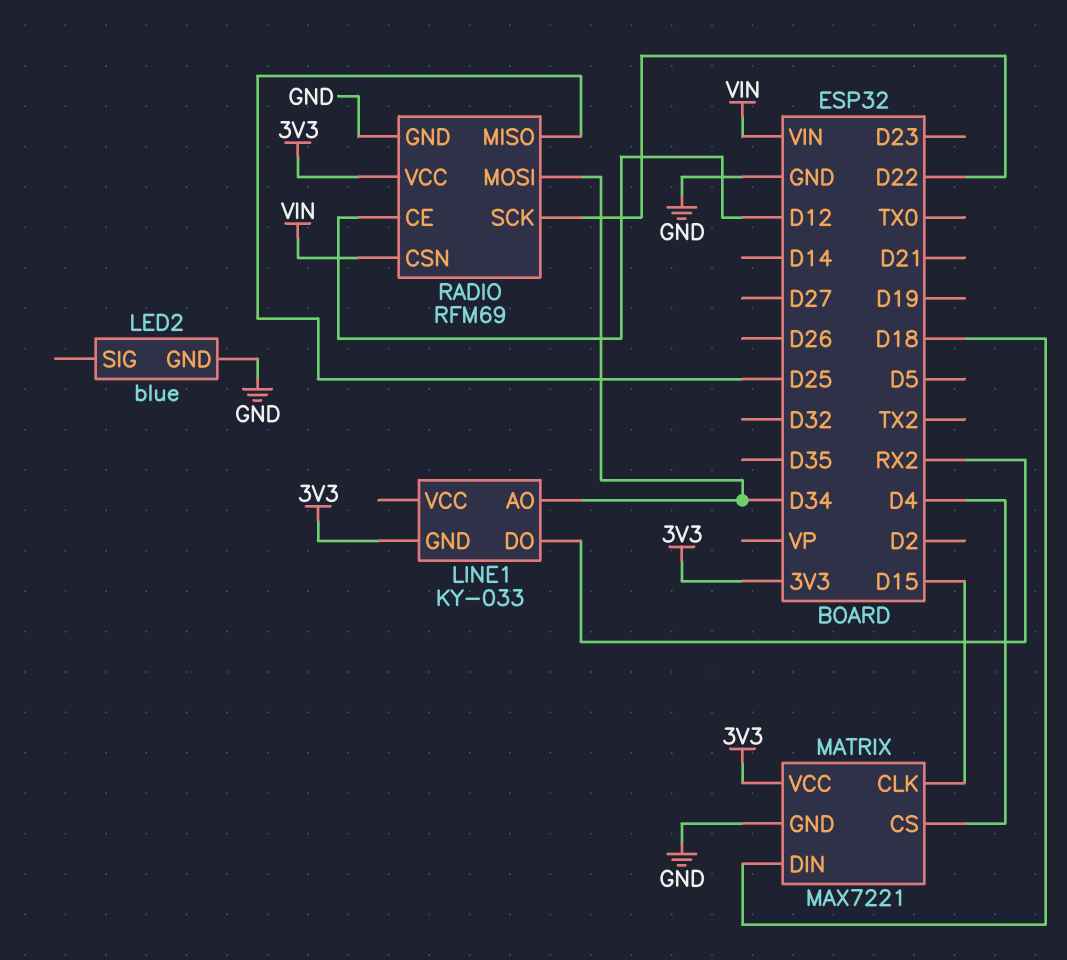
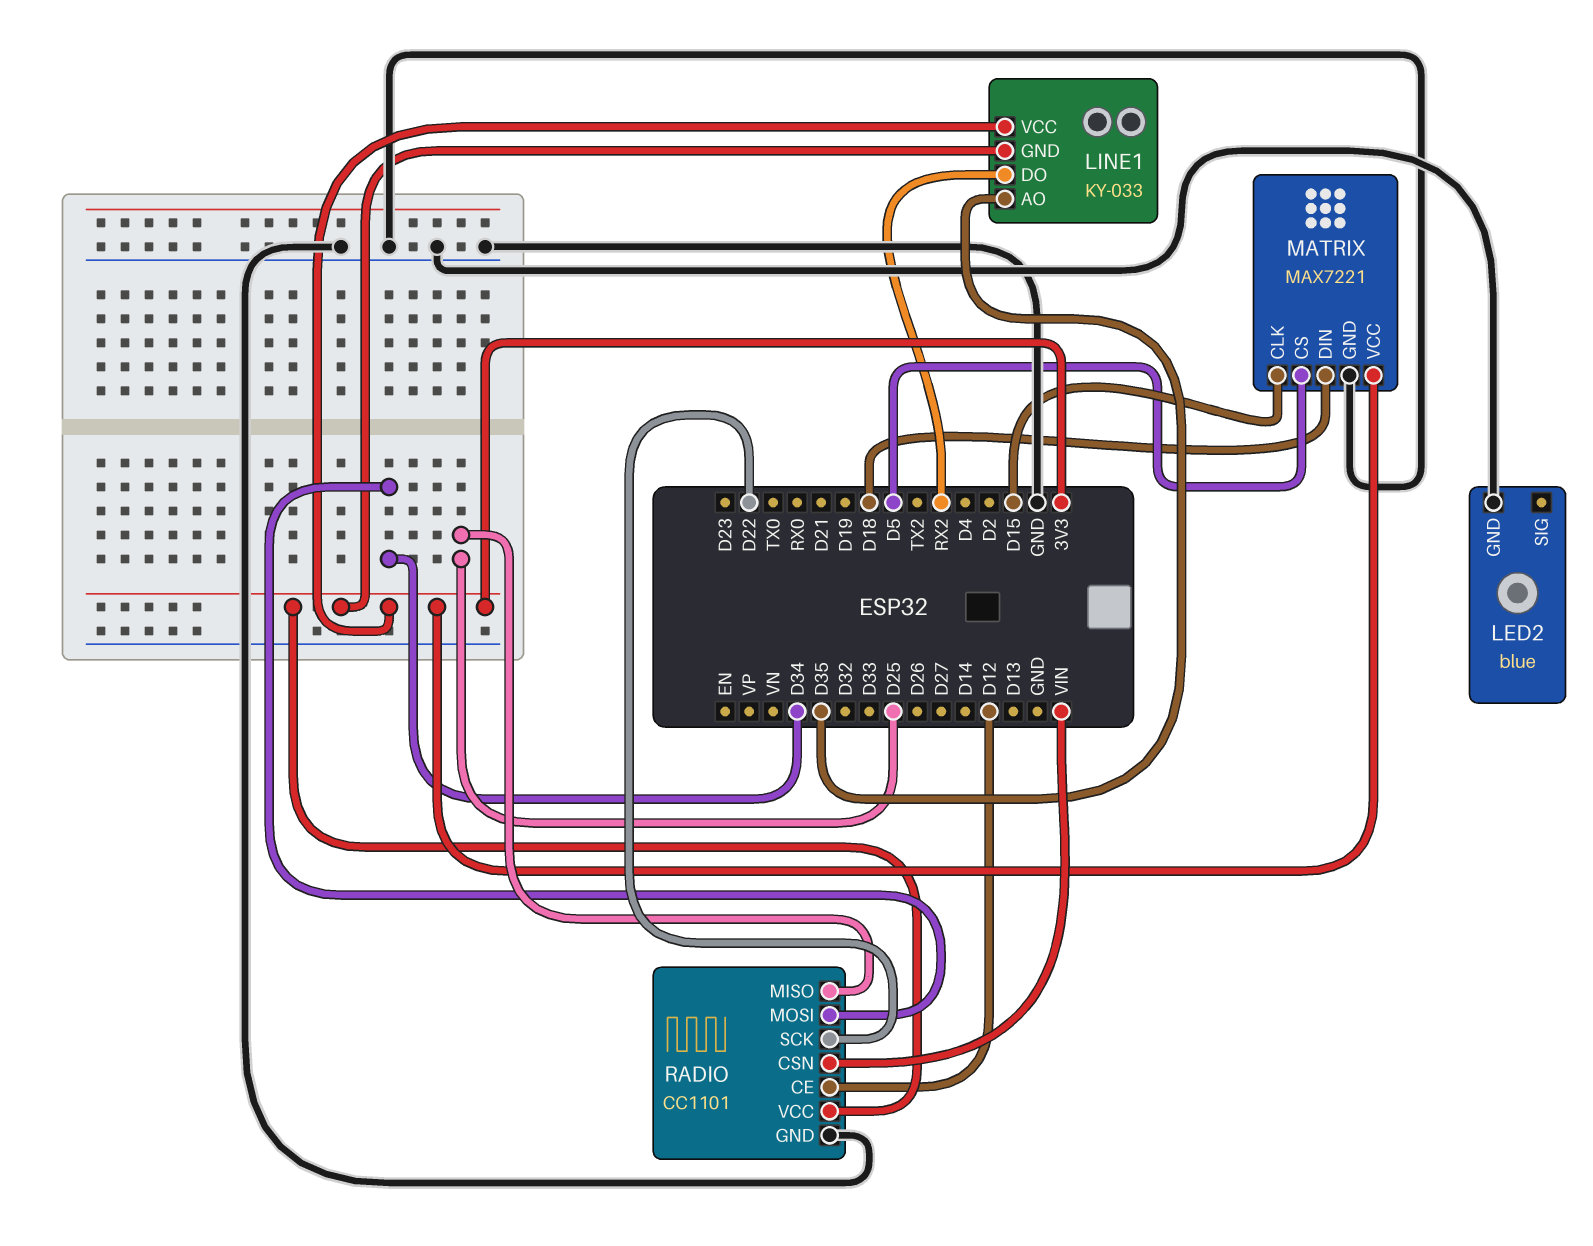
LINE1 pin AO: D34 -> D35
LINE1 pin VCC: none -> 3V3
MATRIX pin CS: D4 -> D5
RADIO: RFM69 -> CC1101

